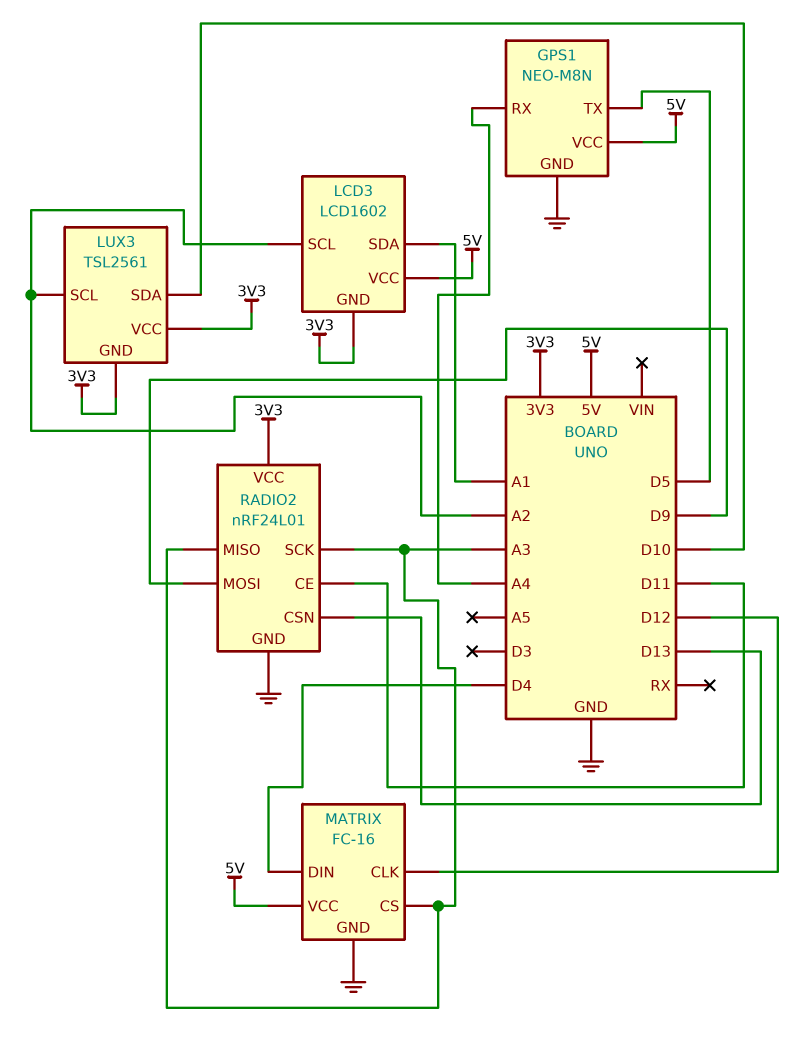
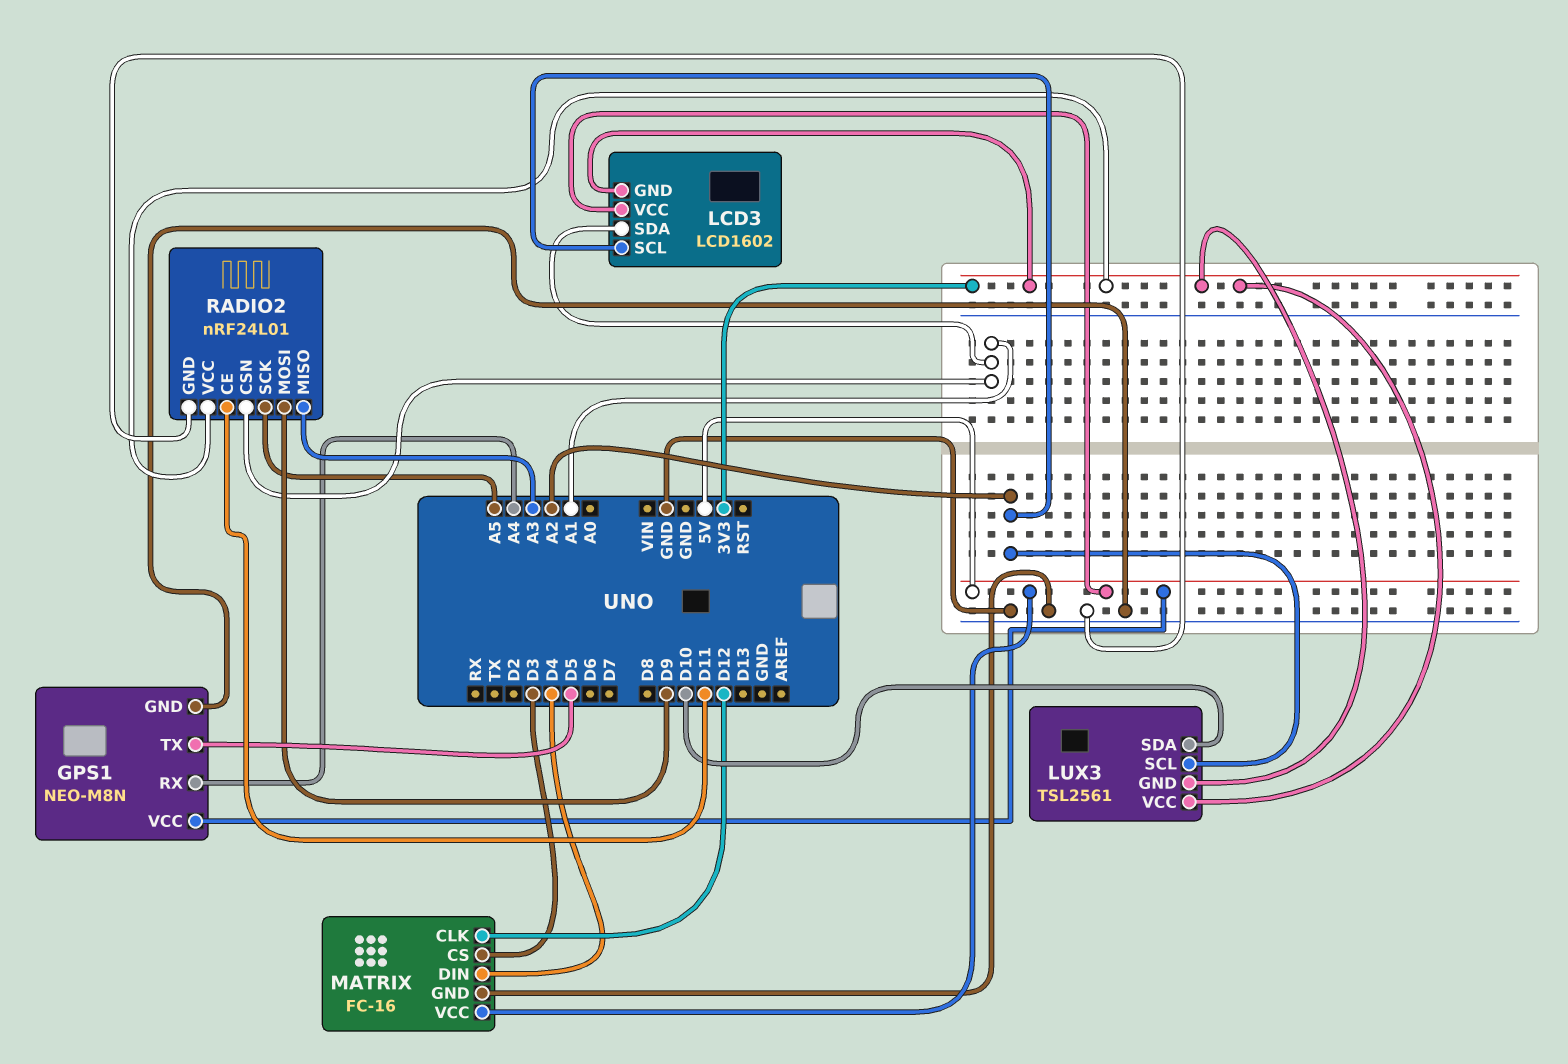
MATRIX pin CS: A3 -> D3
RADIO2 pin CSN: D13 -> A1
RADIO2 pin SCK: A3 -> A5

